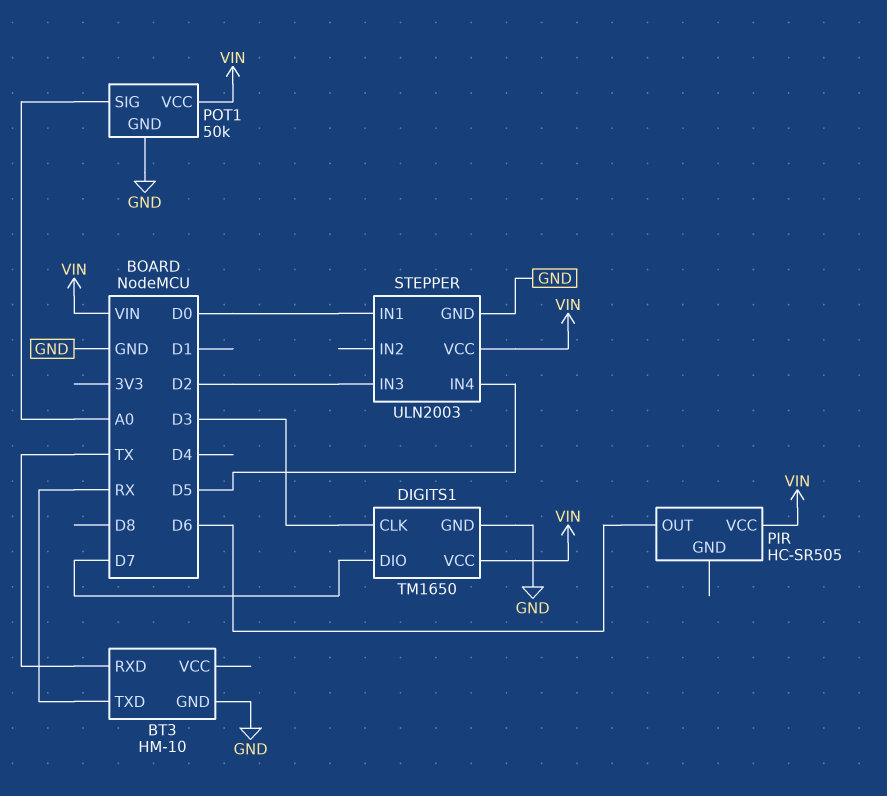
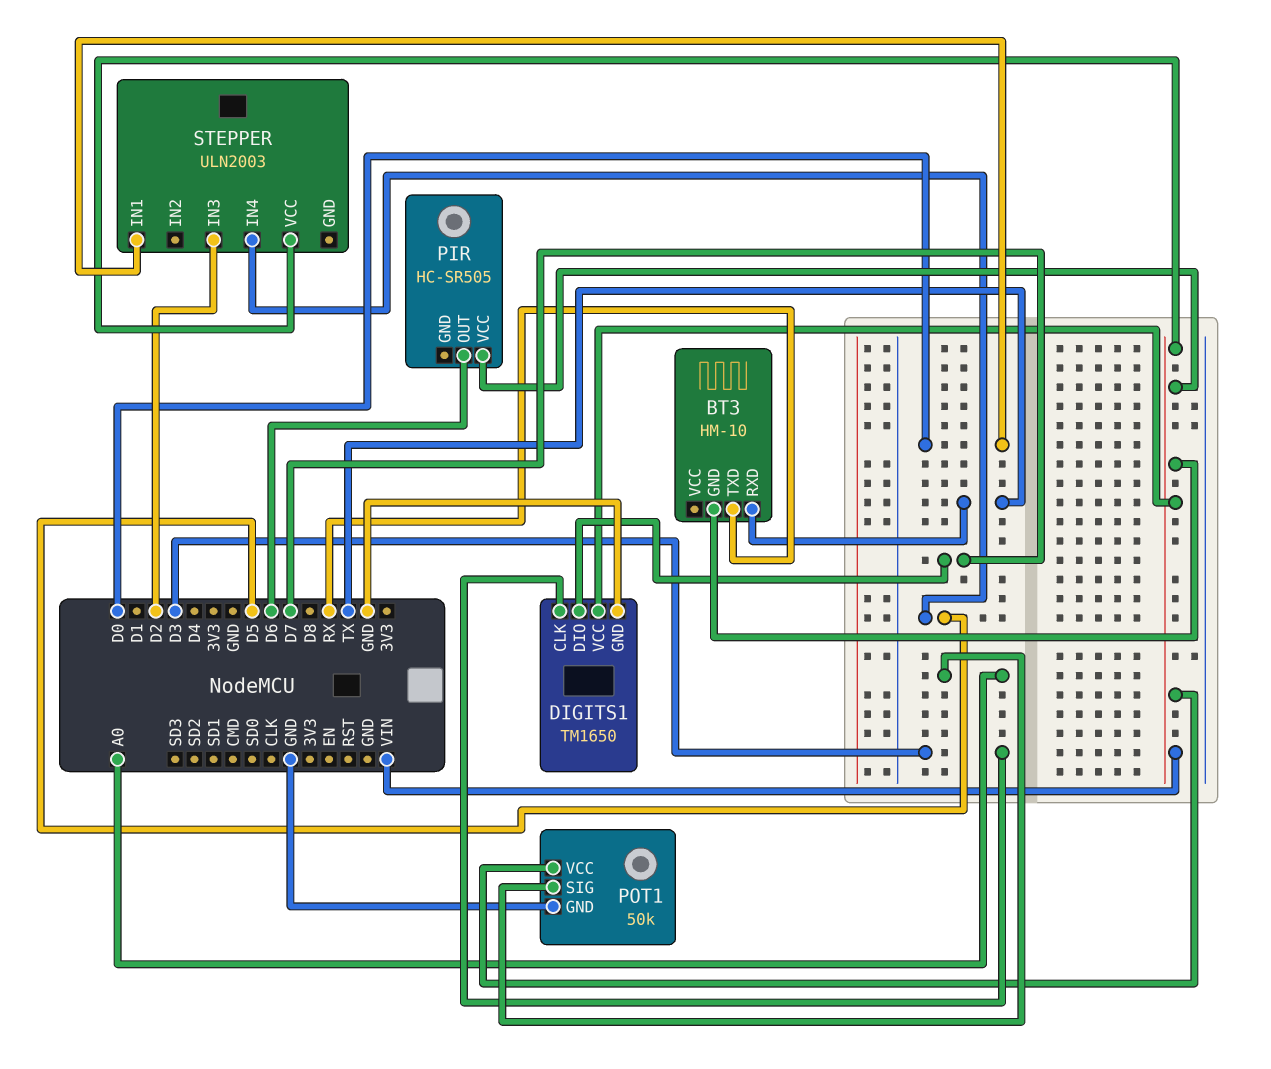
BT3 pin GND: GND -> VIN
STEPPER pin GND: GND -> none

